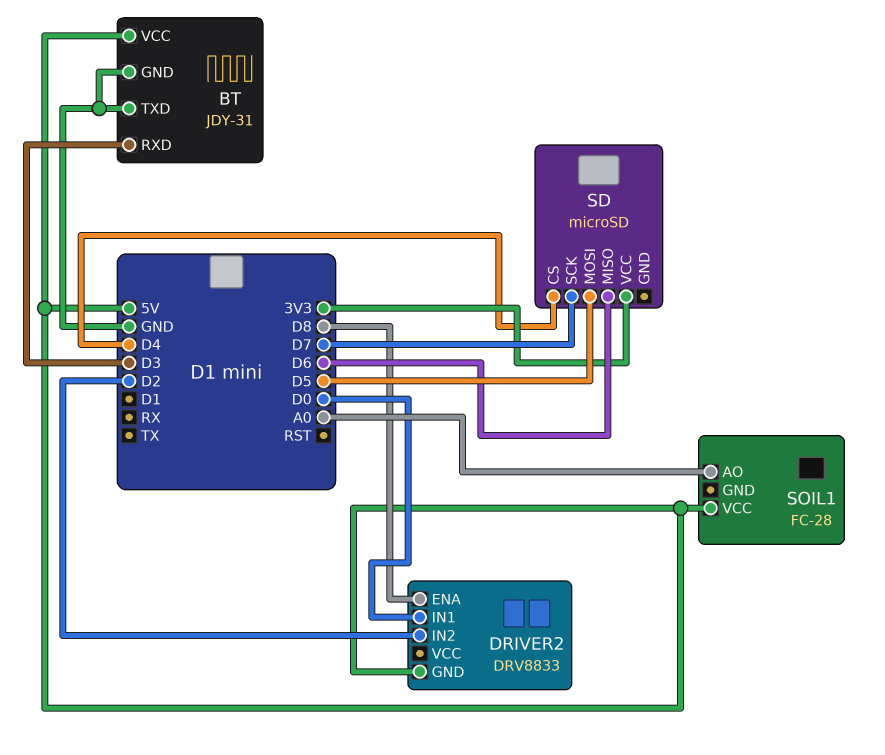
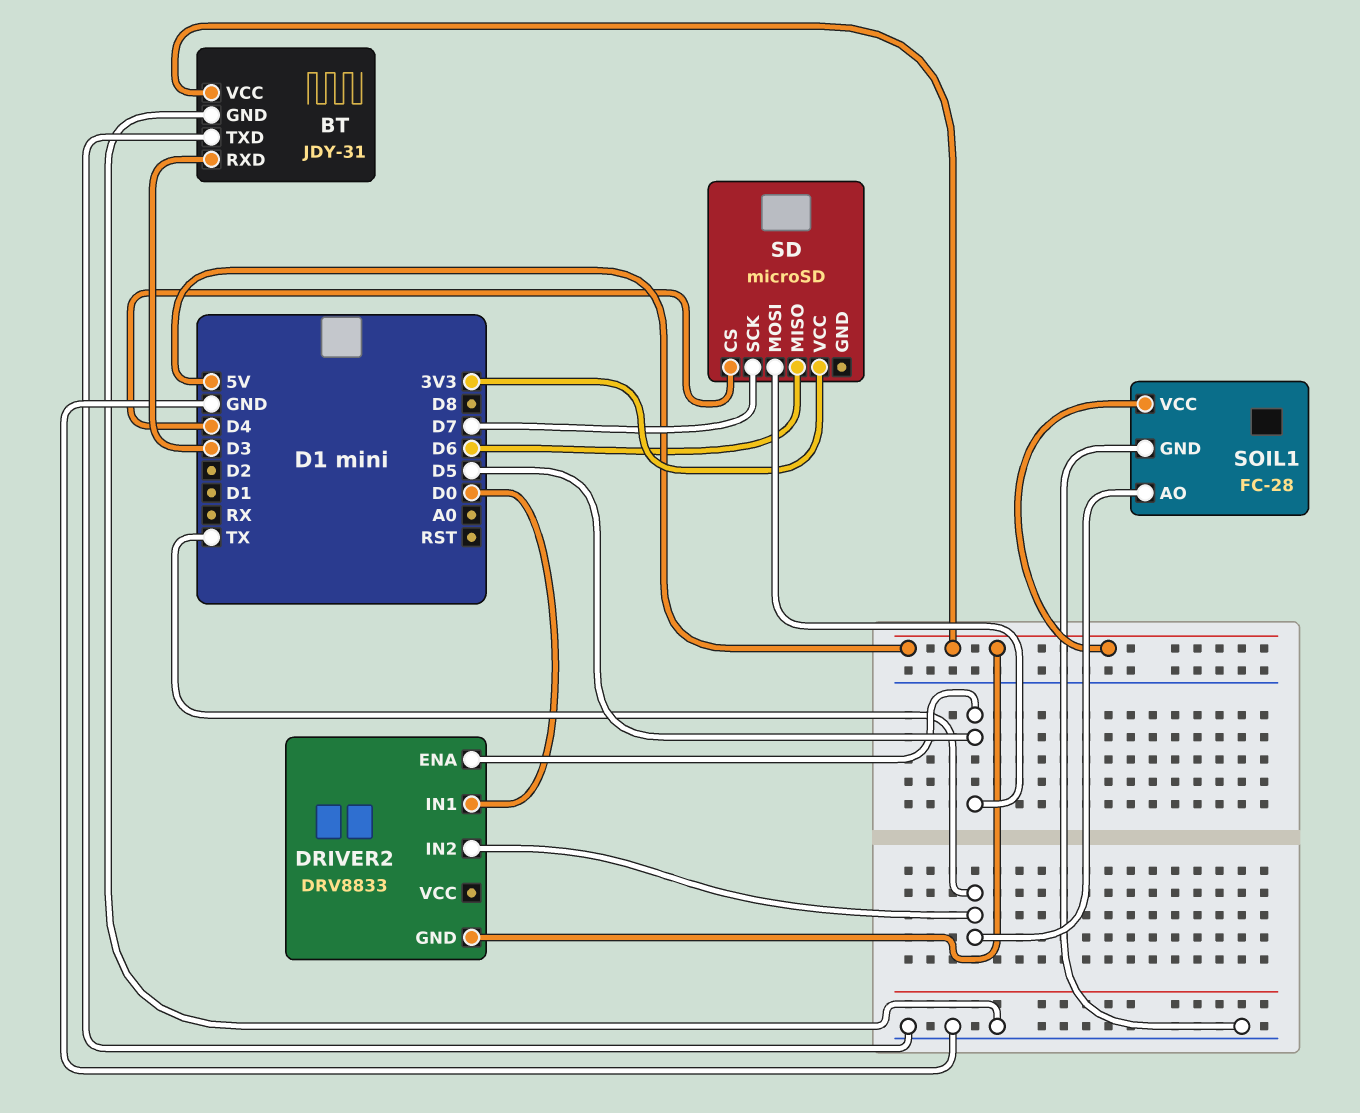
DRIVER2 pin ENA: D8 -> D5
DRIVER2 pin IN2: D2 -> TX
SOIL1 pin AO: A0 -> TX
SOIL1 pin GND: none -> GND

